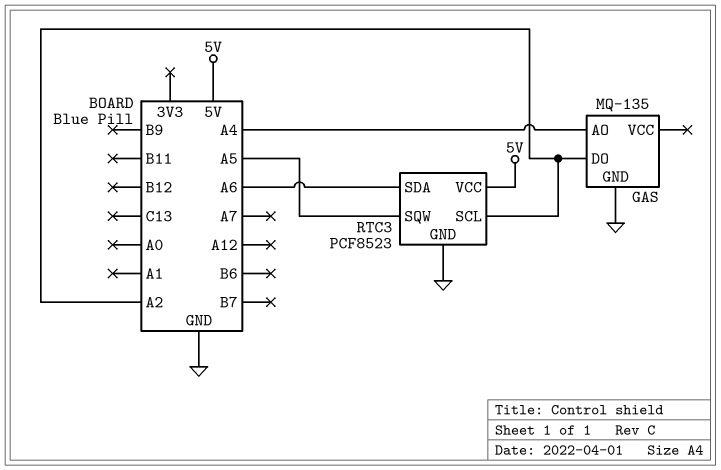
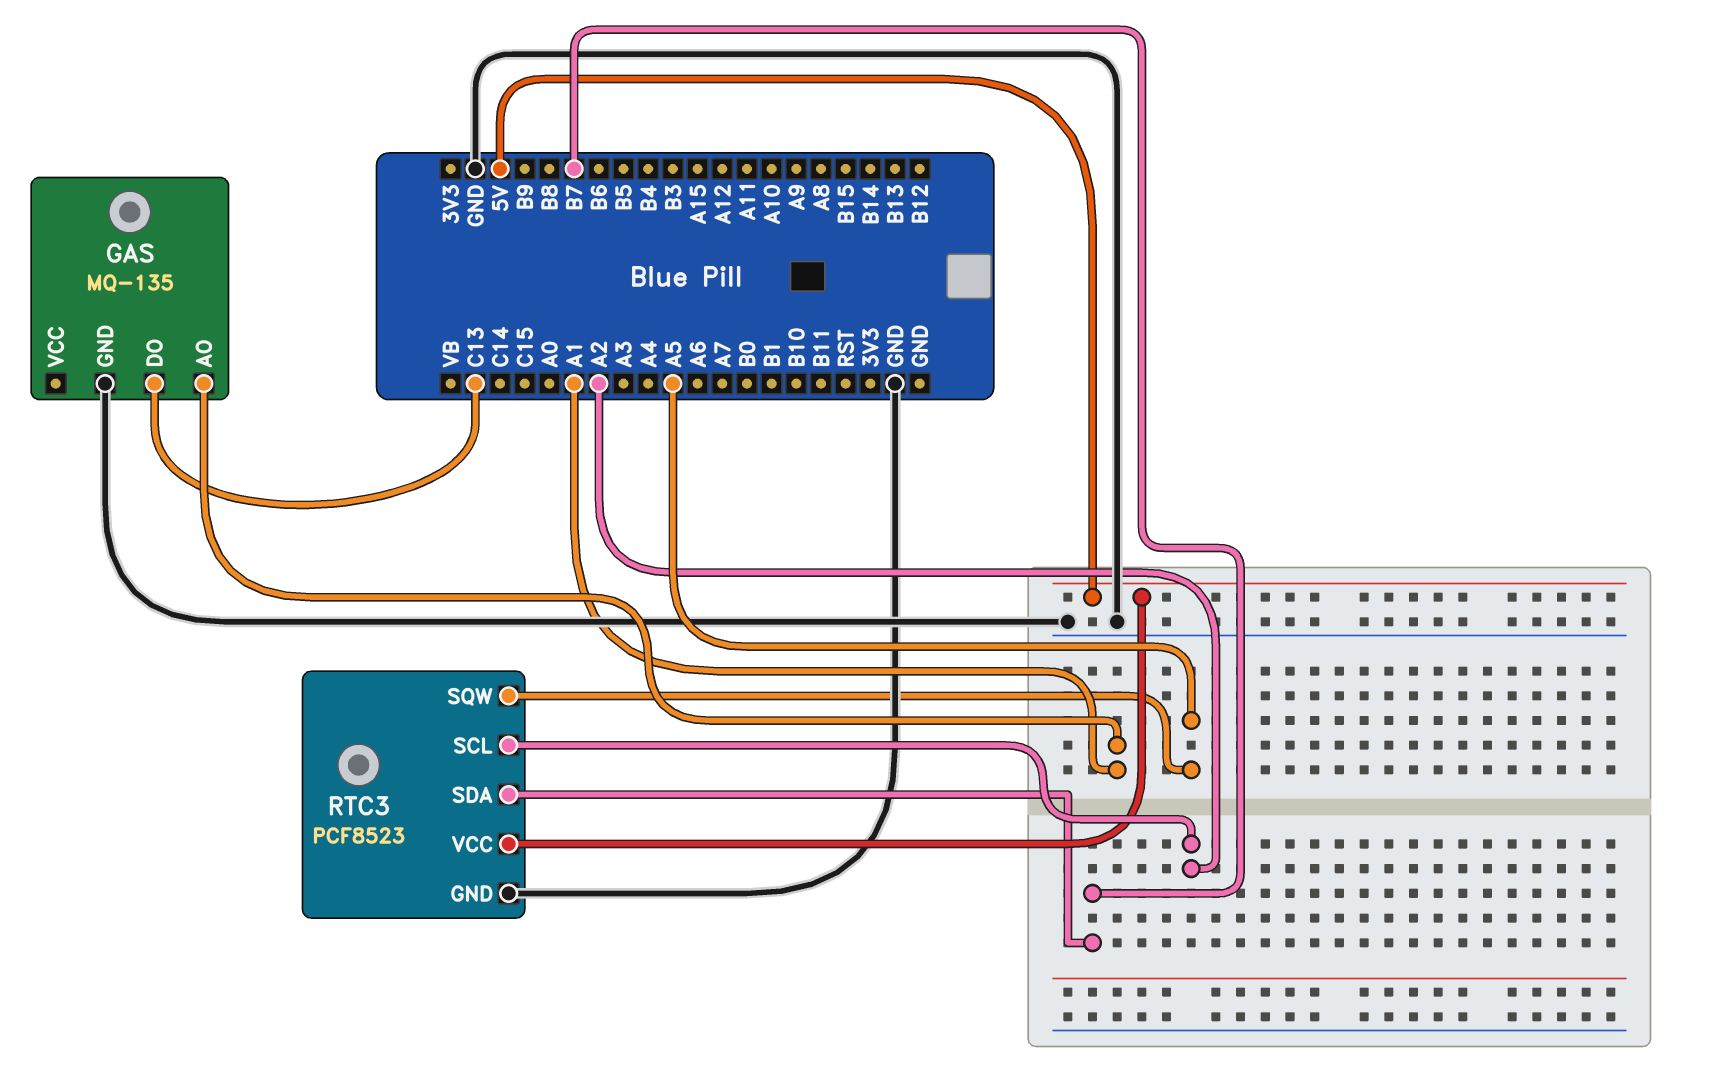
GAS pin AO: A4 -> A1
GAS pin DO: A2 -> C13
RTC3 pin SDA: A6 -> B7

